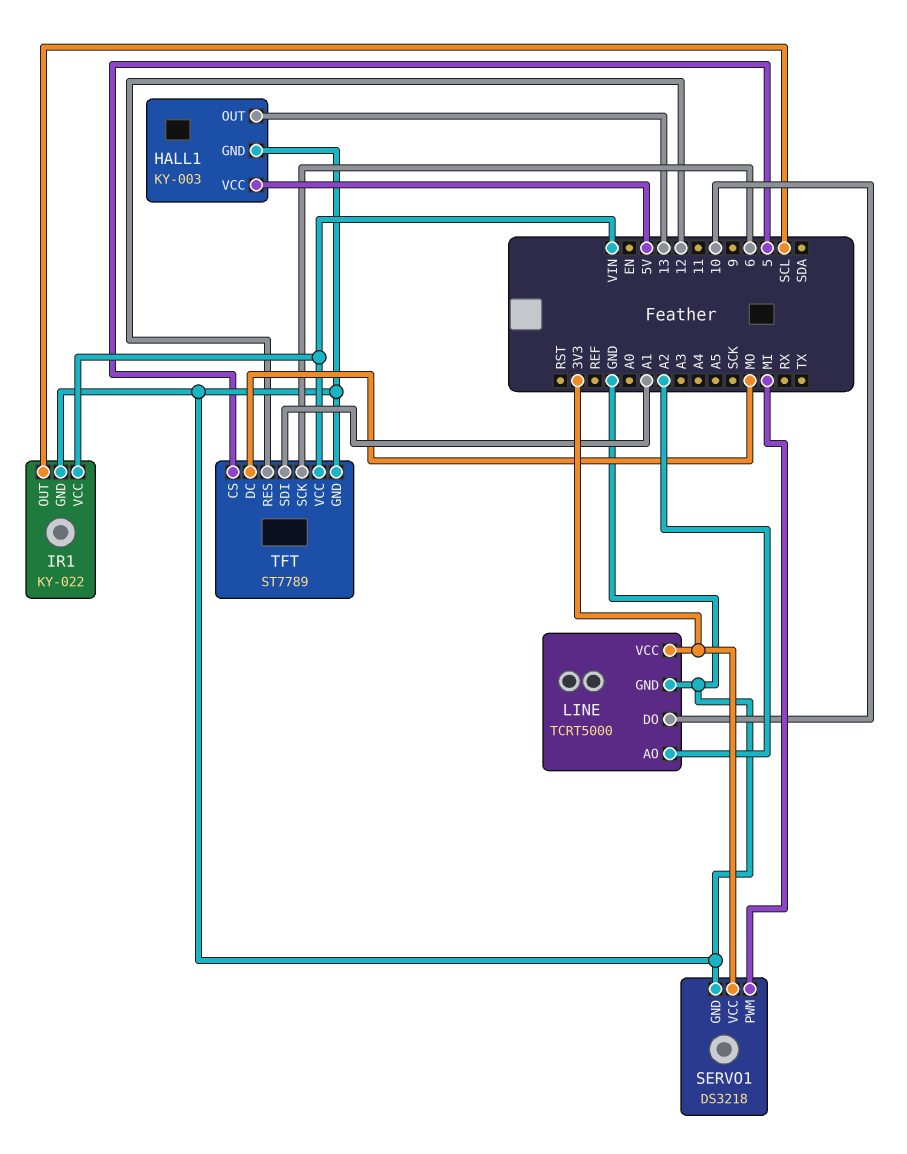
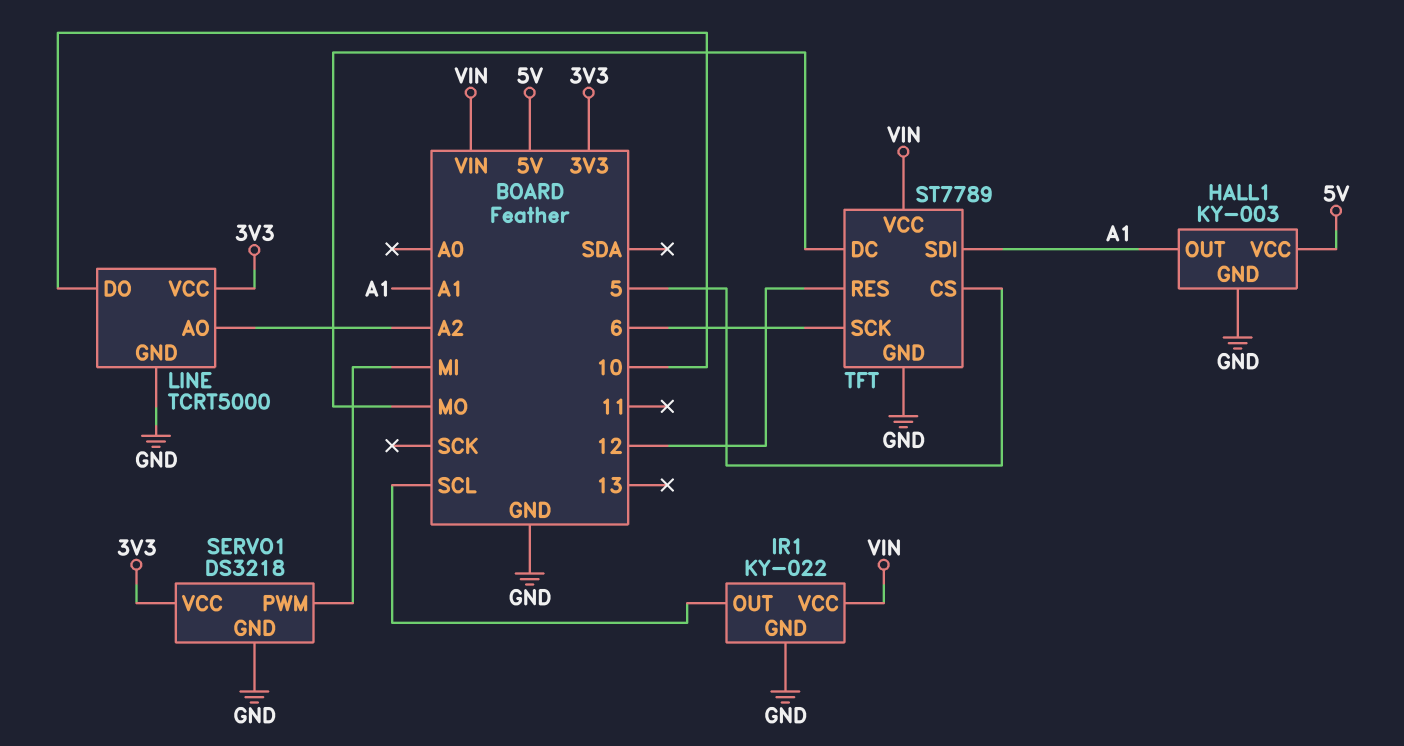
HALL1 pin OUT: 13 -> A1

